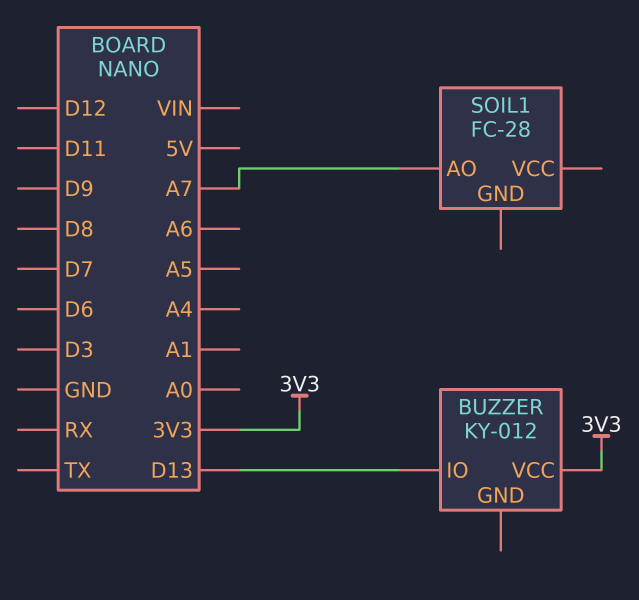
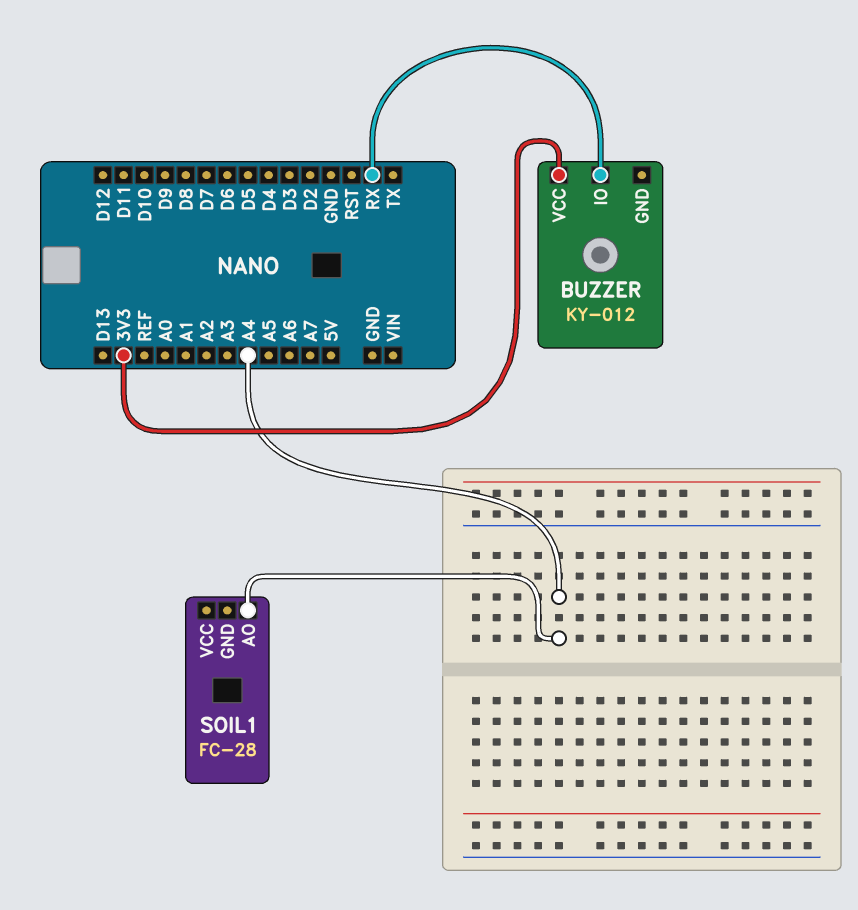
BUZZER pin IO: D13 -> RX
SOIL1 pin AO: A7 -> A4

